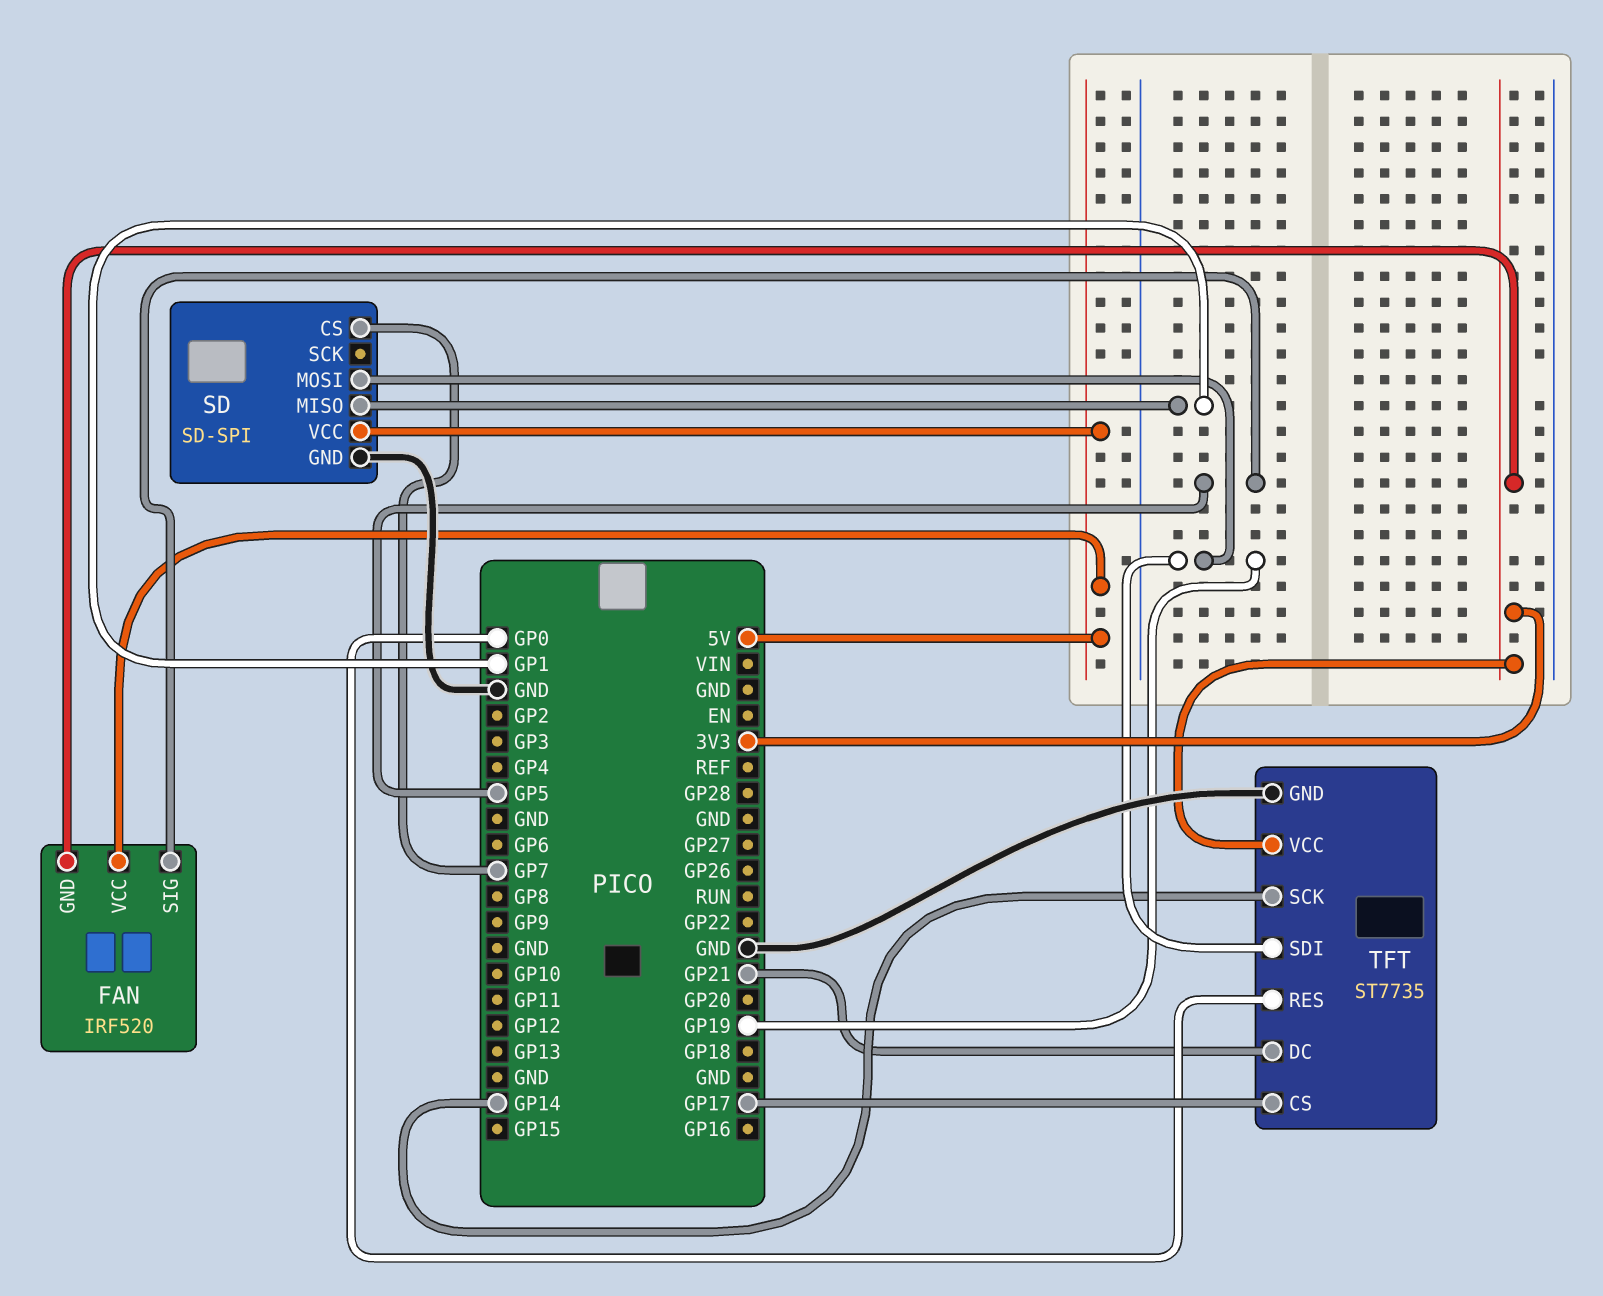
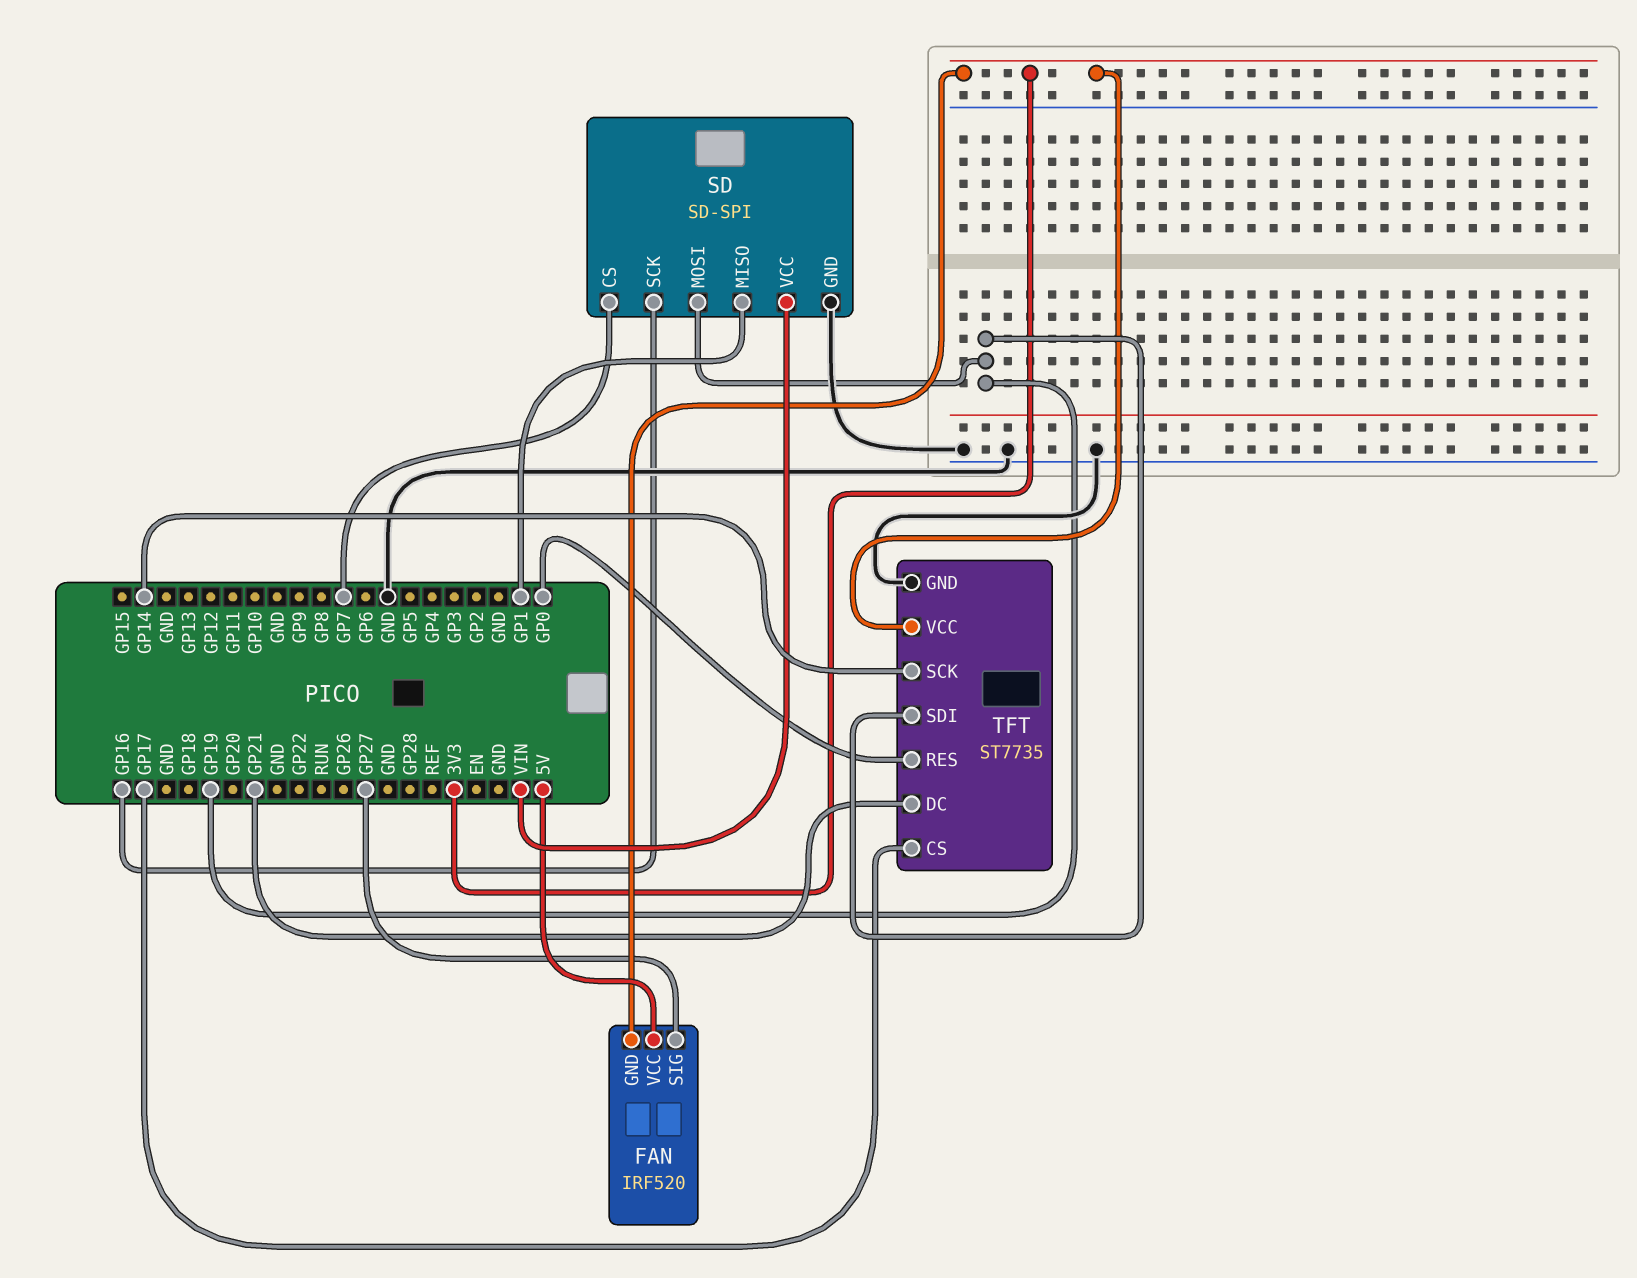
FAN pin SIG: GP5 -> GP27
SD pin SCK: none -> GP16
SD pin VCC: 5V -> VIN

